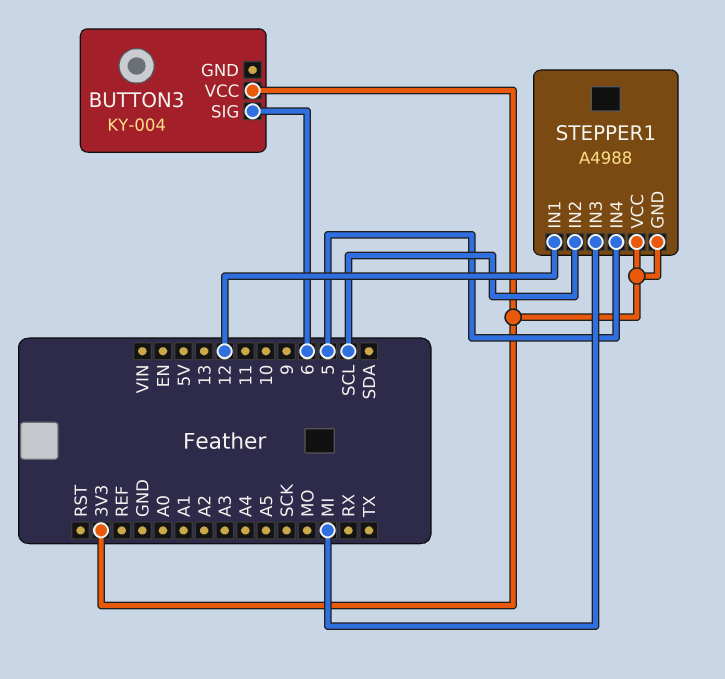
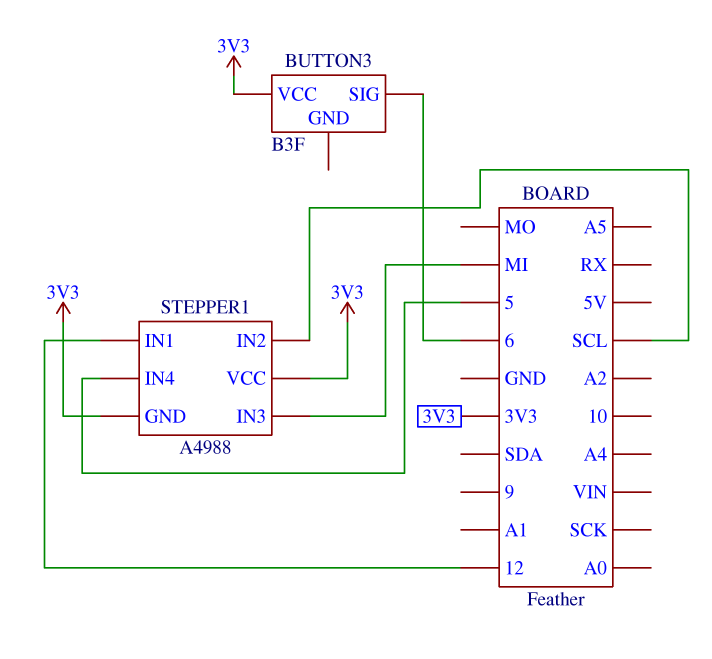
BUTTON3: KY-004 -> B3F

